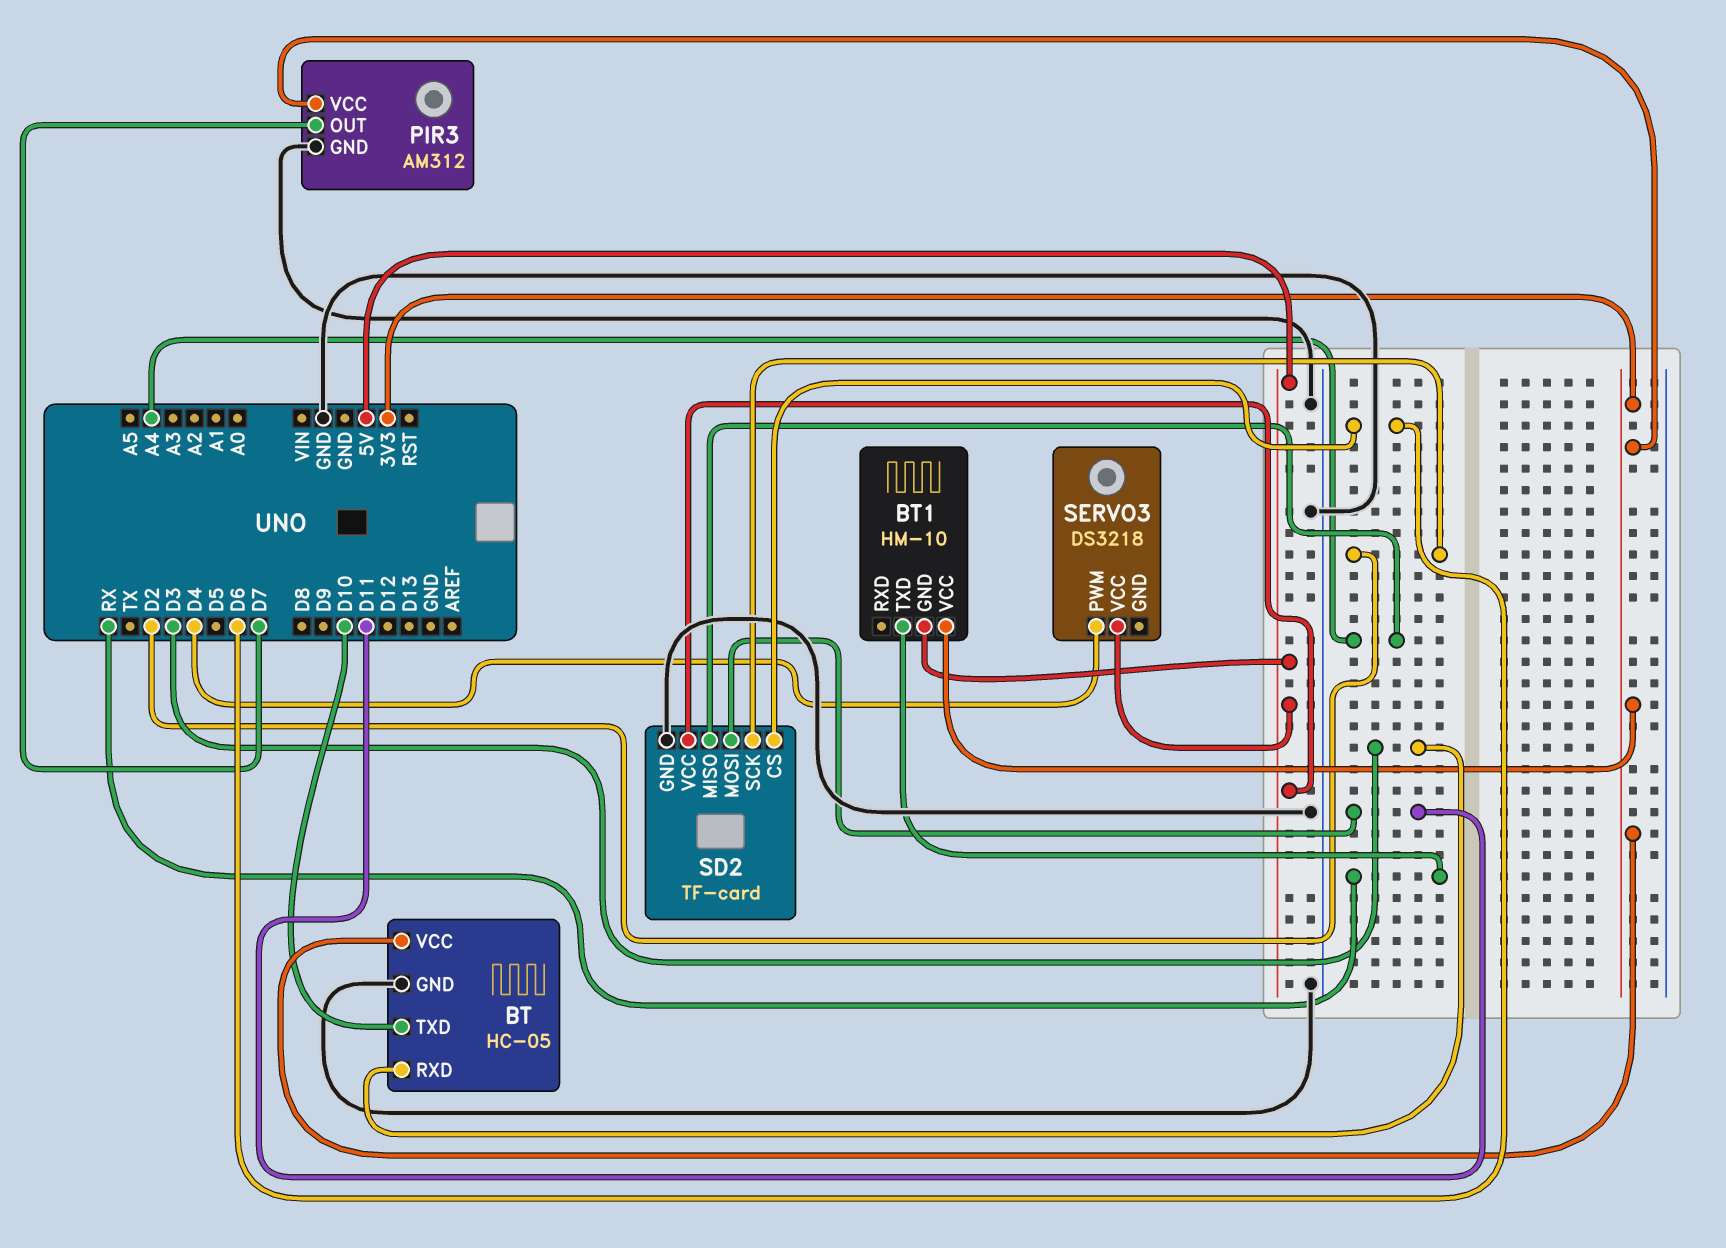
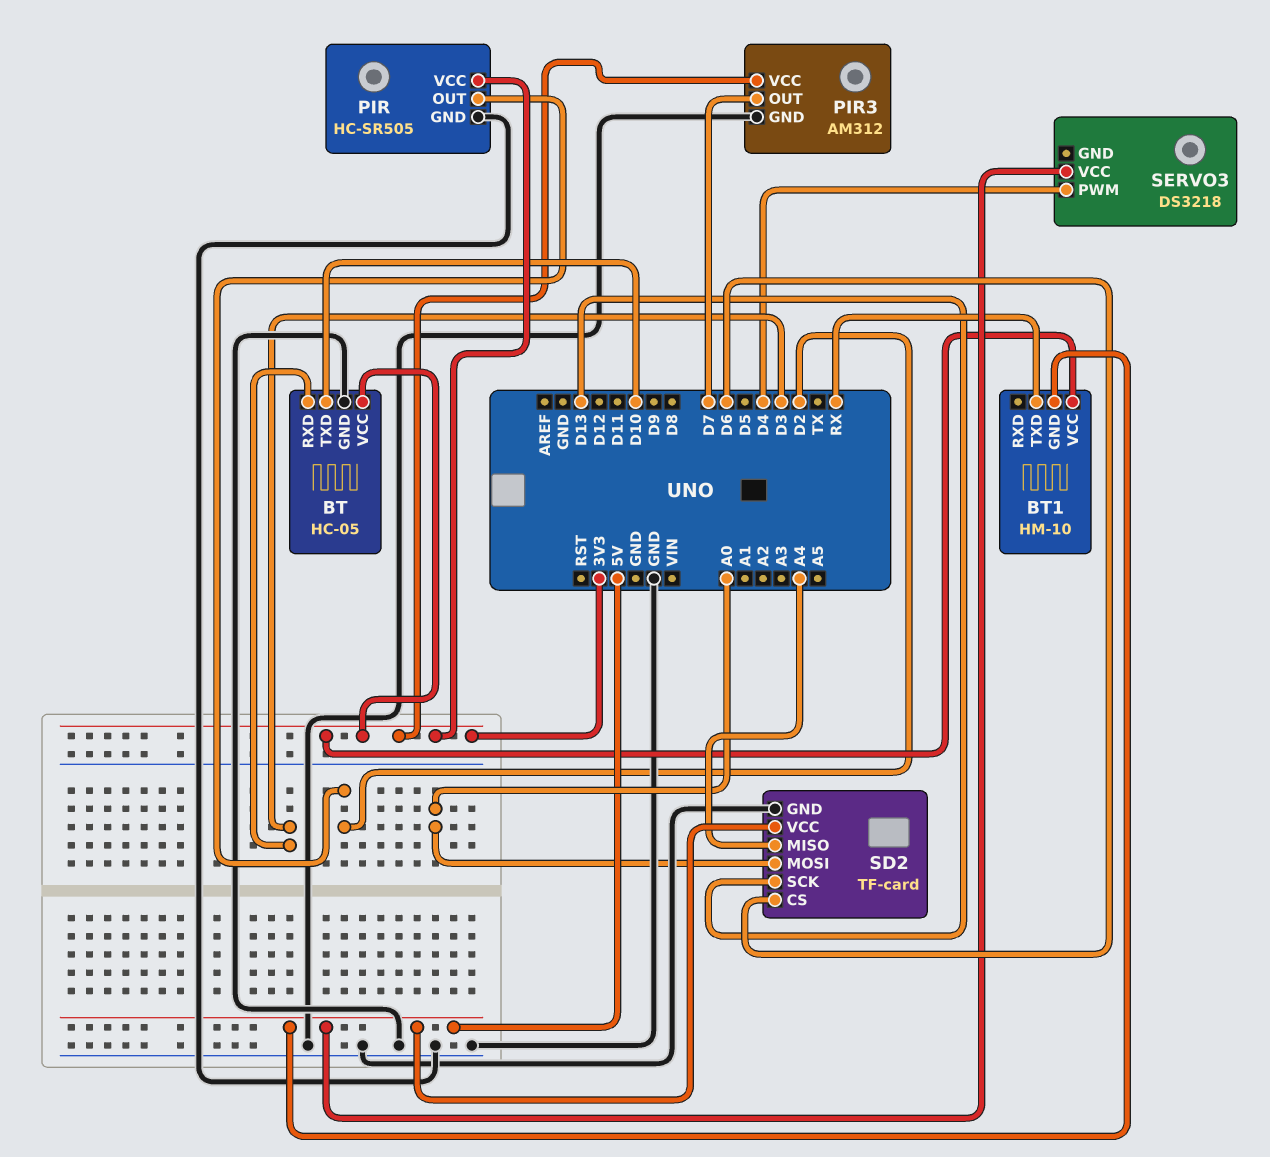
PIR: none -> HC-SR505
PIR pin GND: none -> GND
PIR pin OUT: none -> D2
PIR pin VCC: none -> 3V3
SD2 pin MOSI: D11 -> A0
SD2 pin SCK: D2 -> D13

